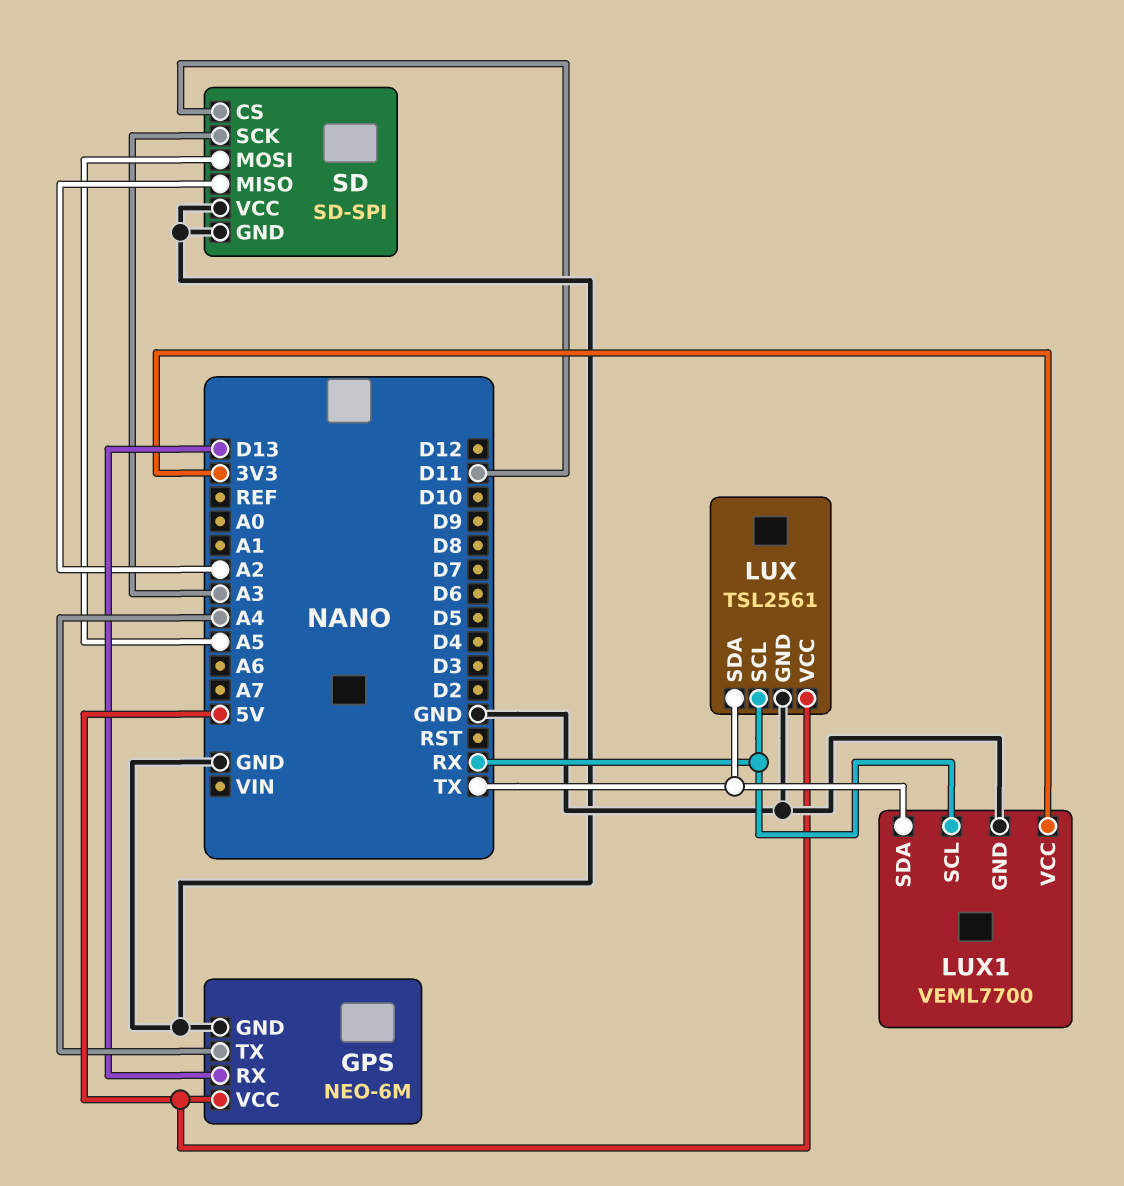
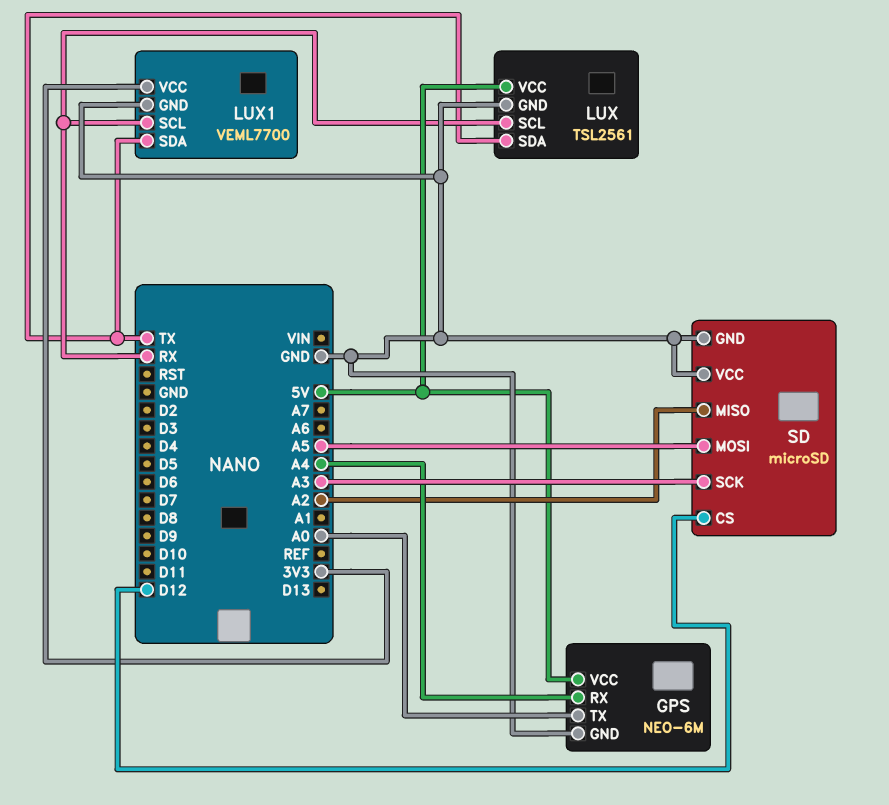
GPS pin RX: D13 -> A4
GPS pin TX: A4 -> A0
SD: SD-SPI -> microSD
SD pin CS: D11 -> D12

